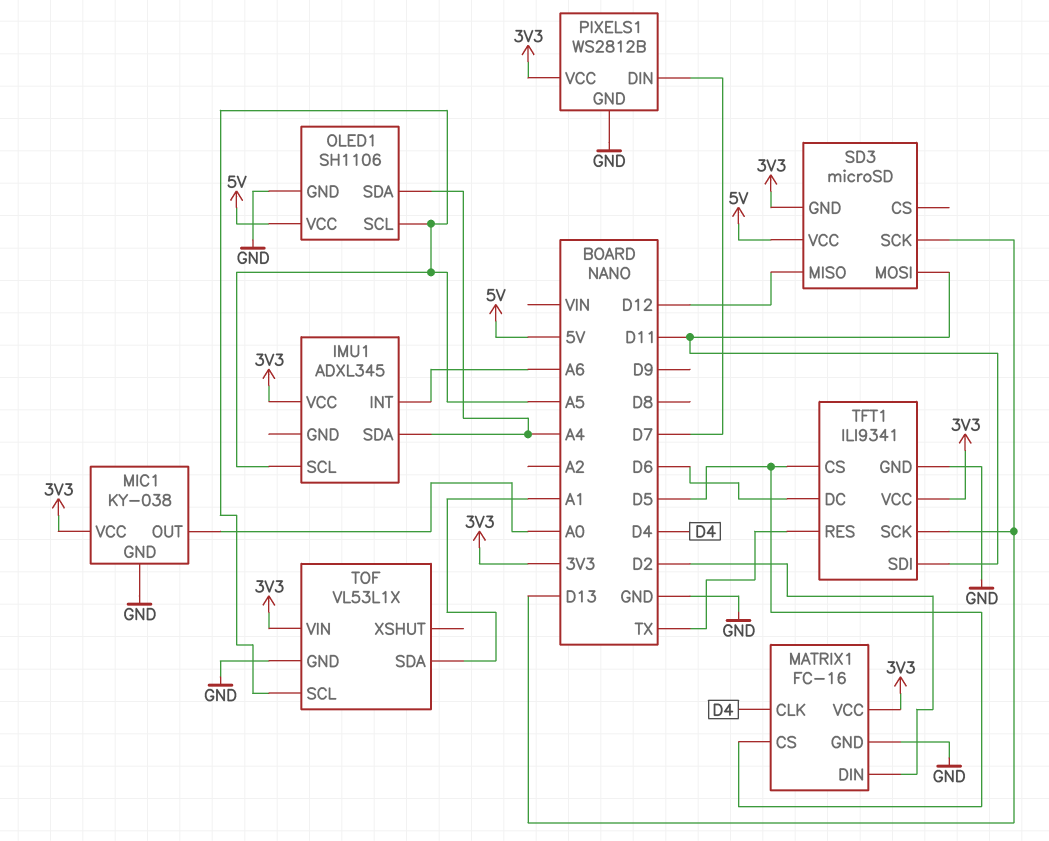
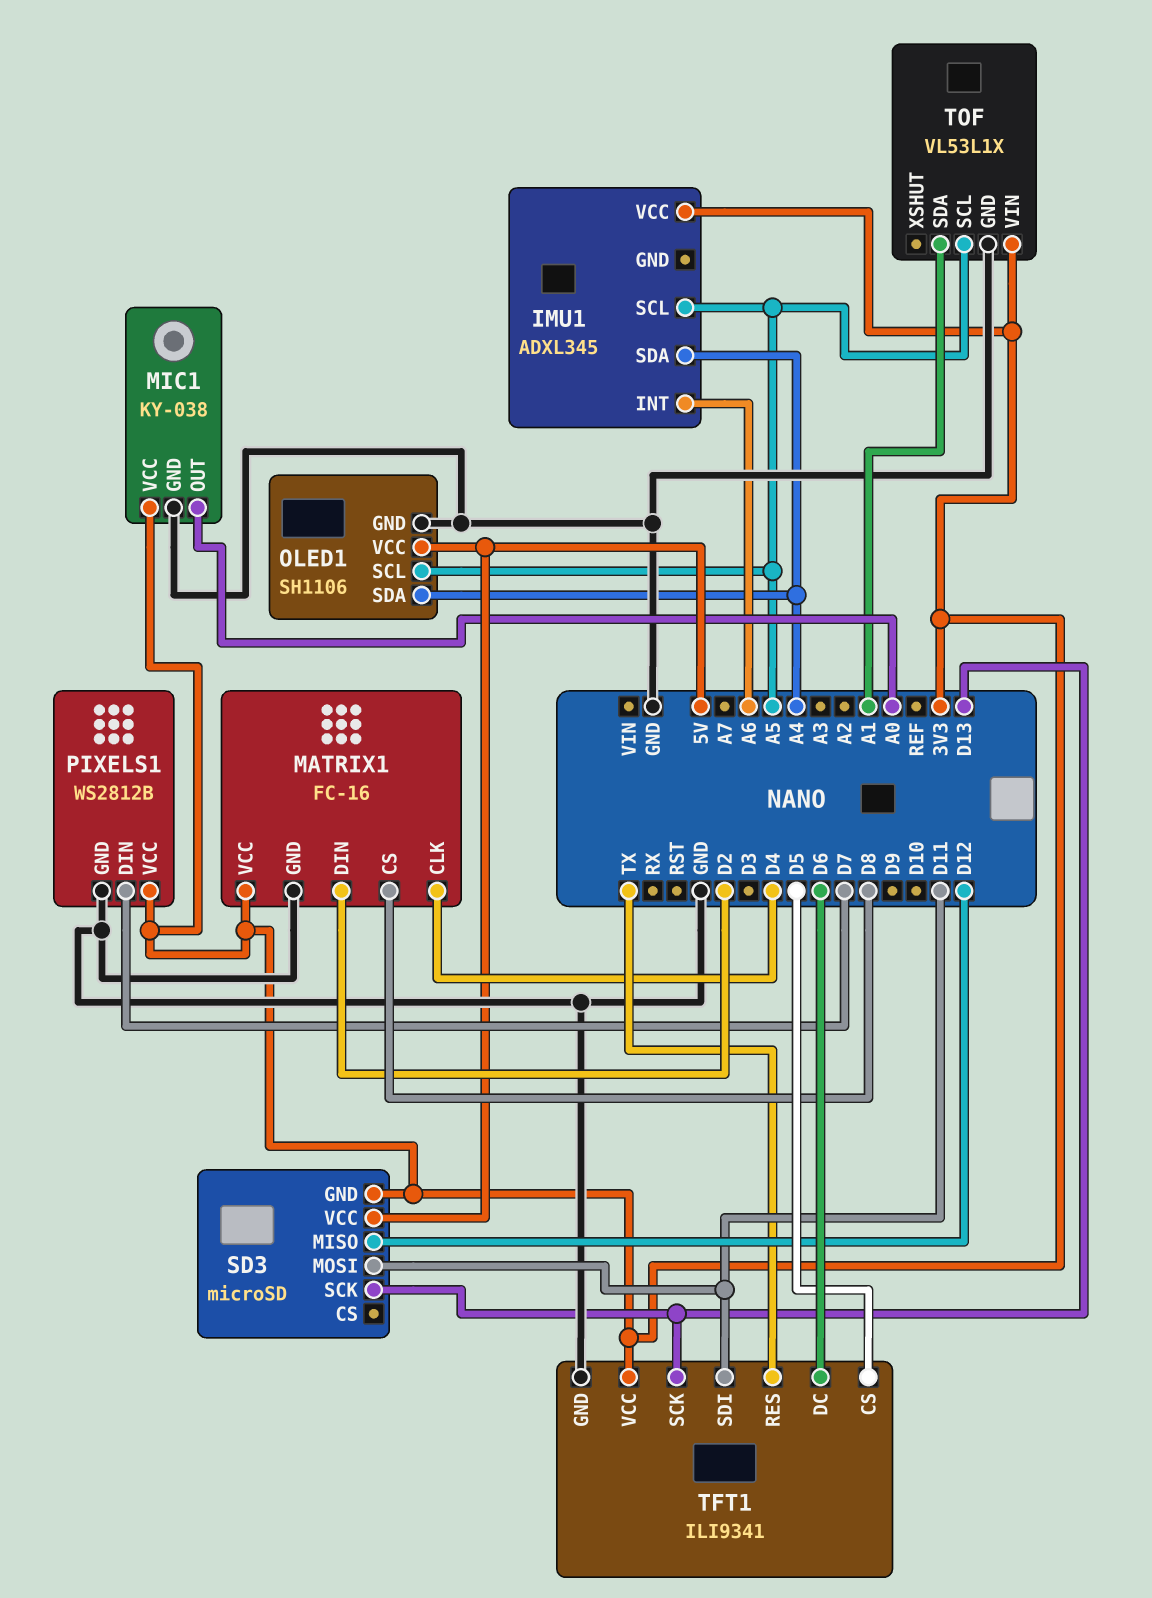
MATRIX1 pin CS: D5 -> D8

